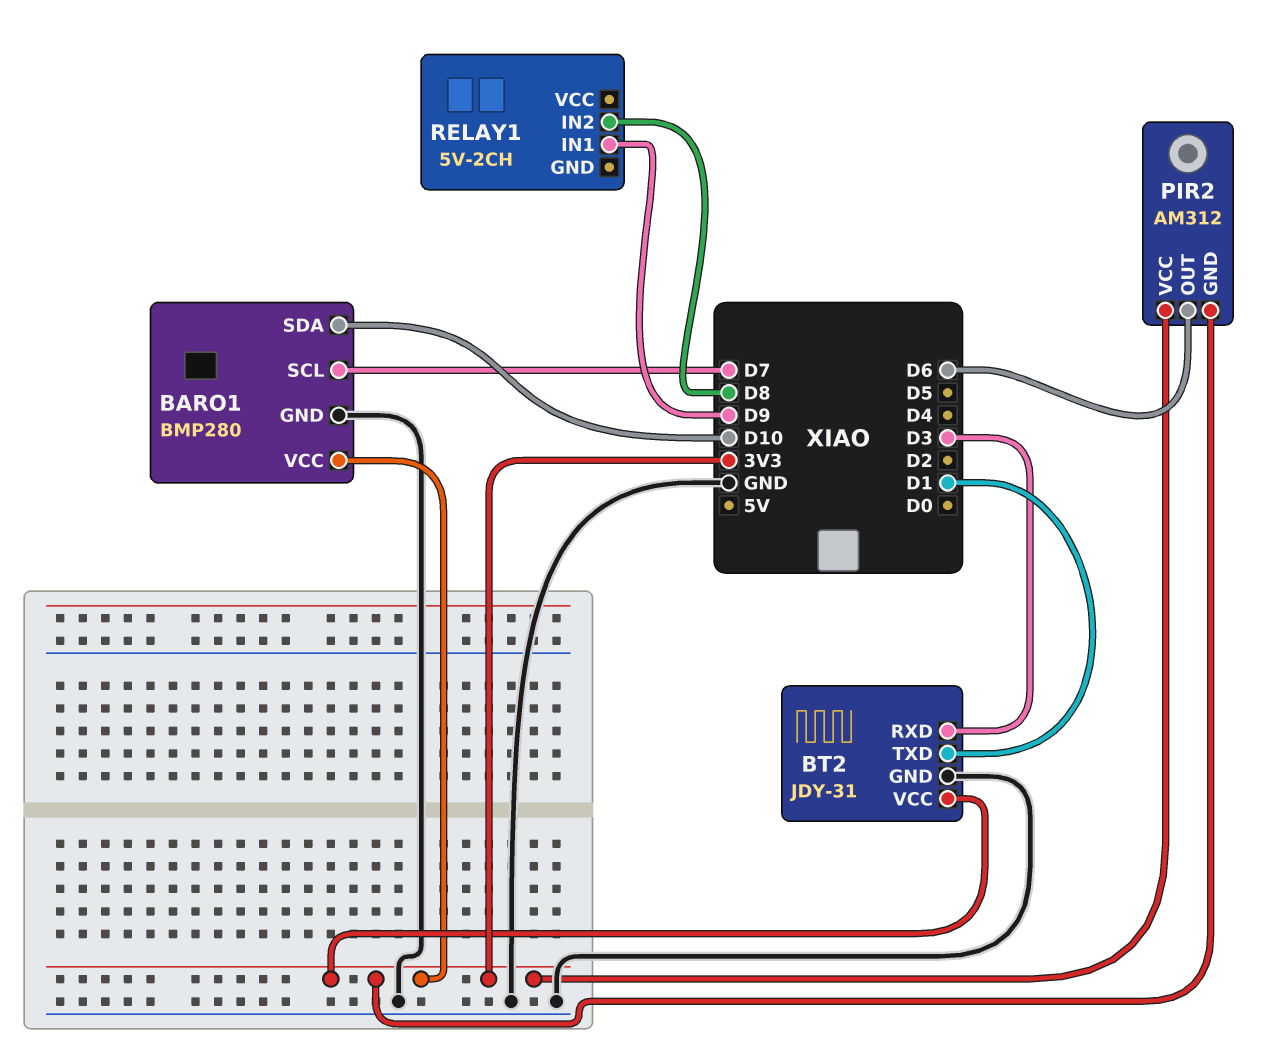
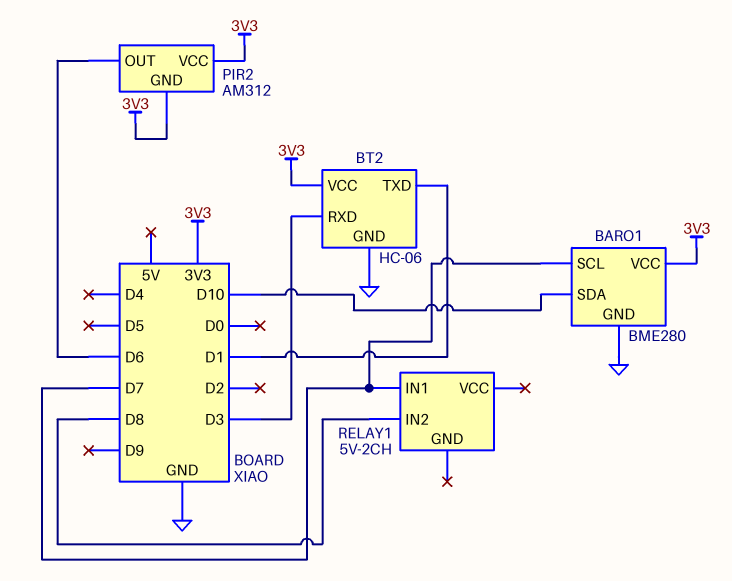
BARO1: BMP280 -> BME280
BT2: JDY-31 -> HC-06
RELAY1 pin IN1: D9 -> D7

